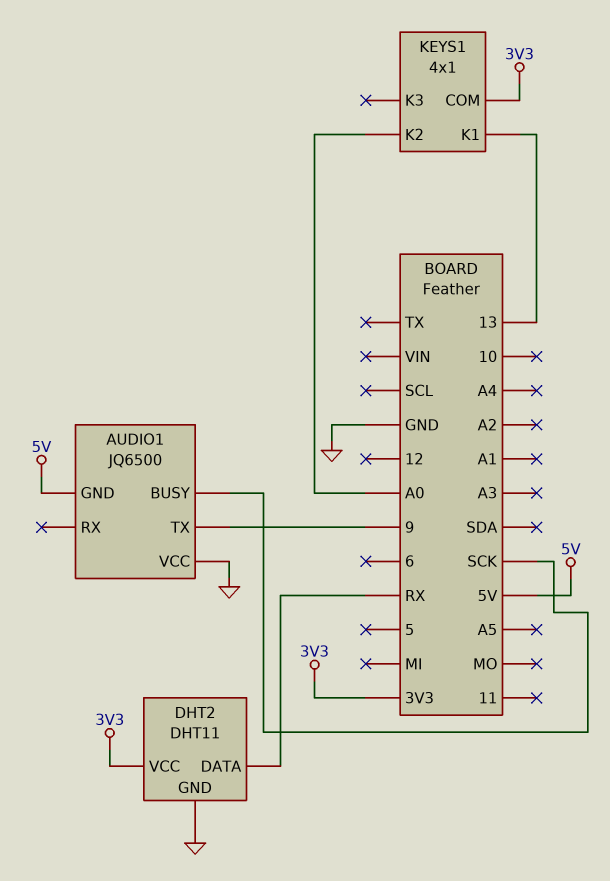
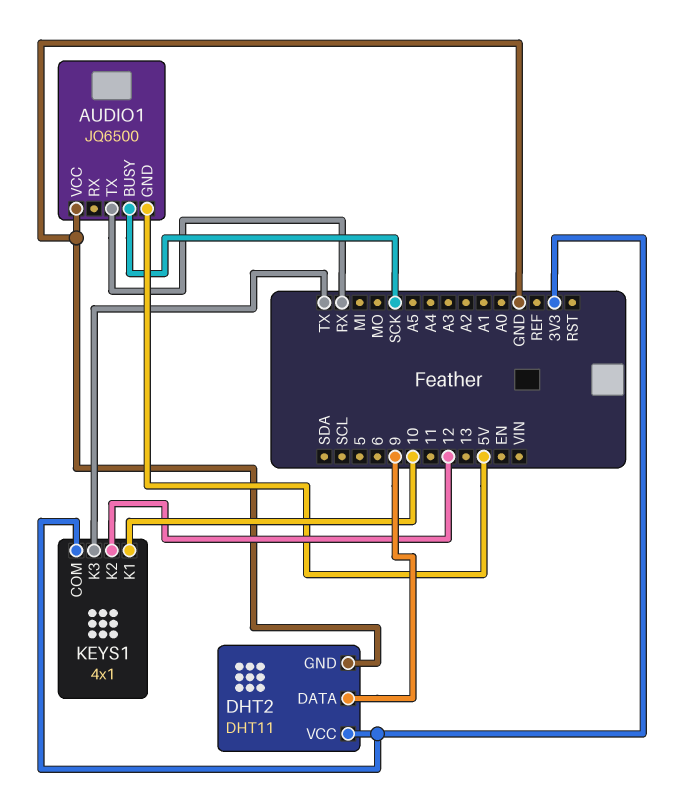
AUDIO1 pin TX: 9 -> RX
DHT2 pin DATA: RX -> 9
KEYS1 pin K1: 13 -> 10
KEYS1 pin K2: A0 -> 12
KEYS1 pin K3: none -> TX

